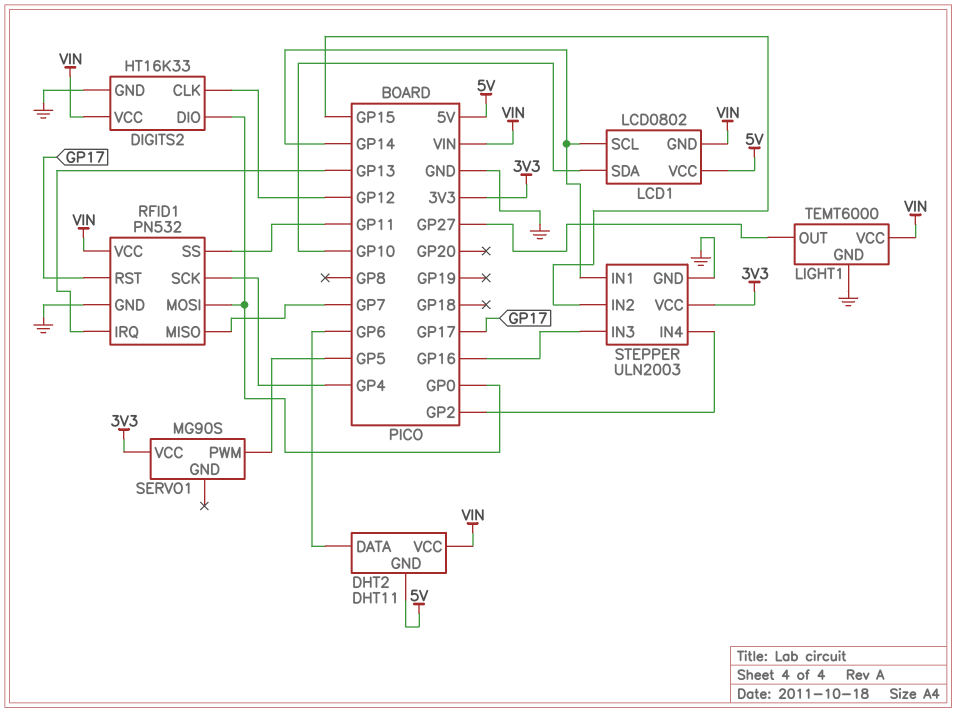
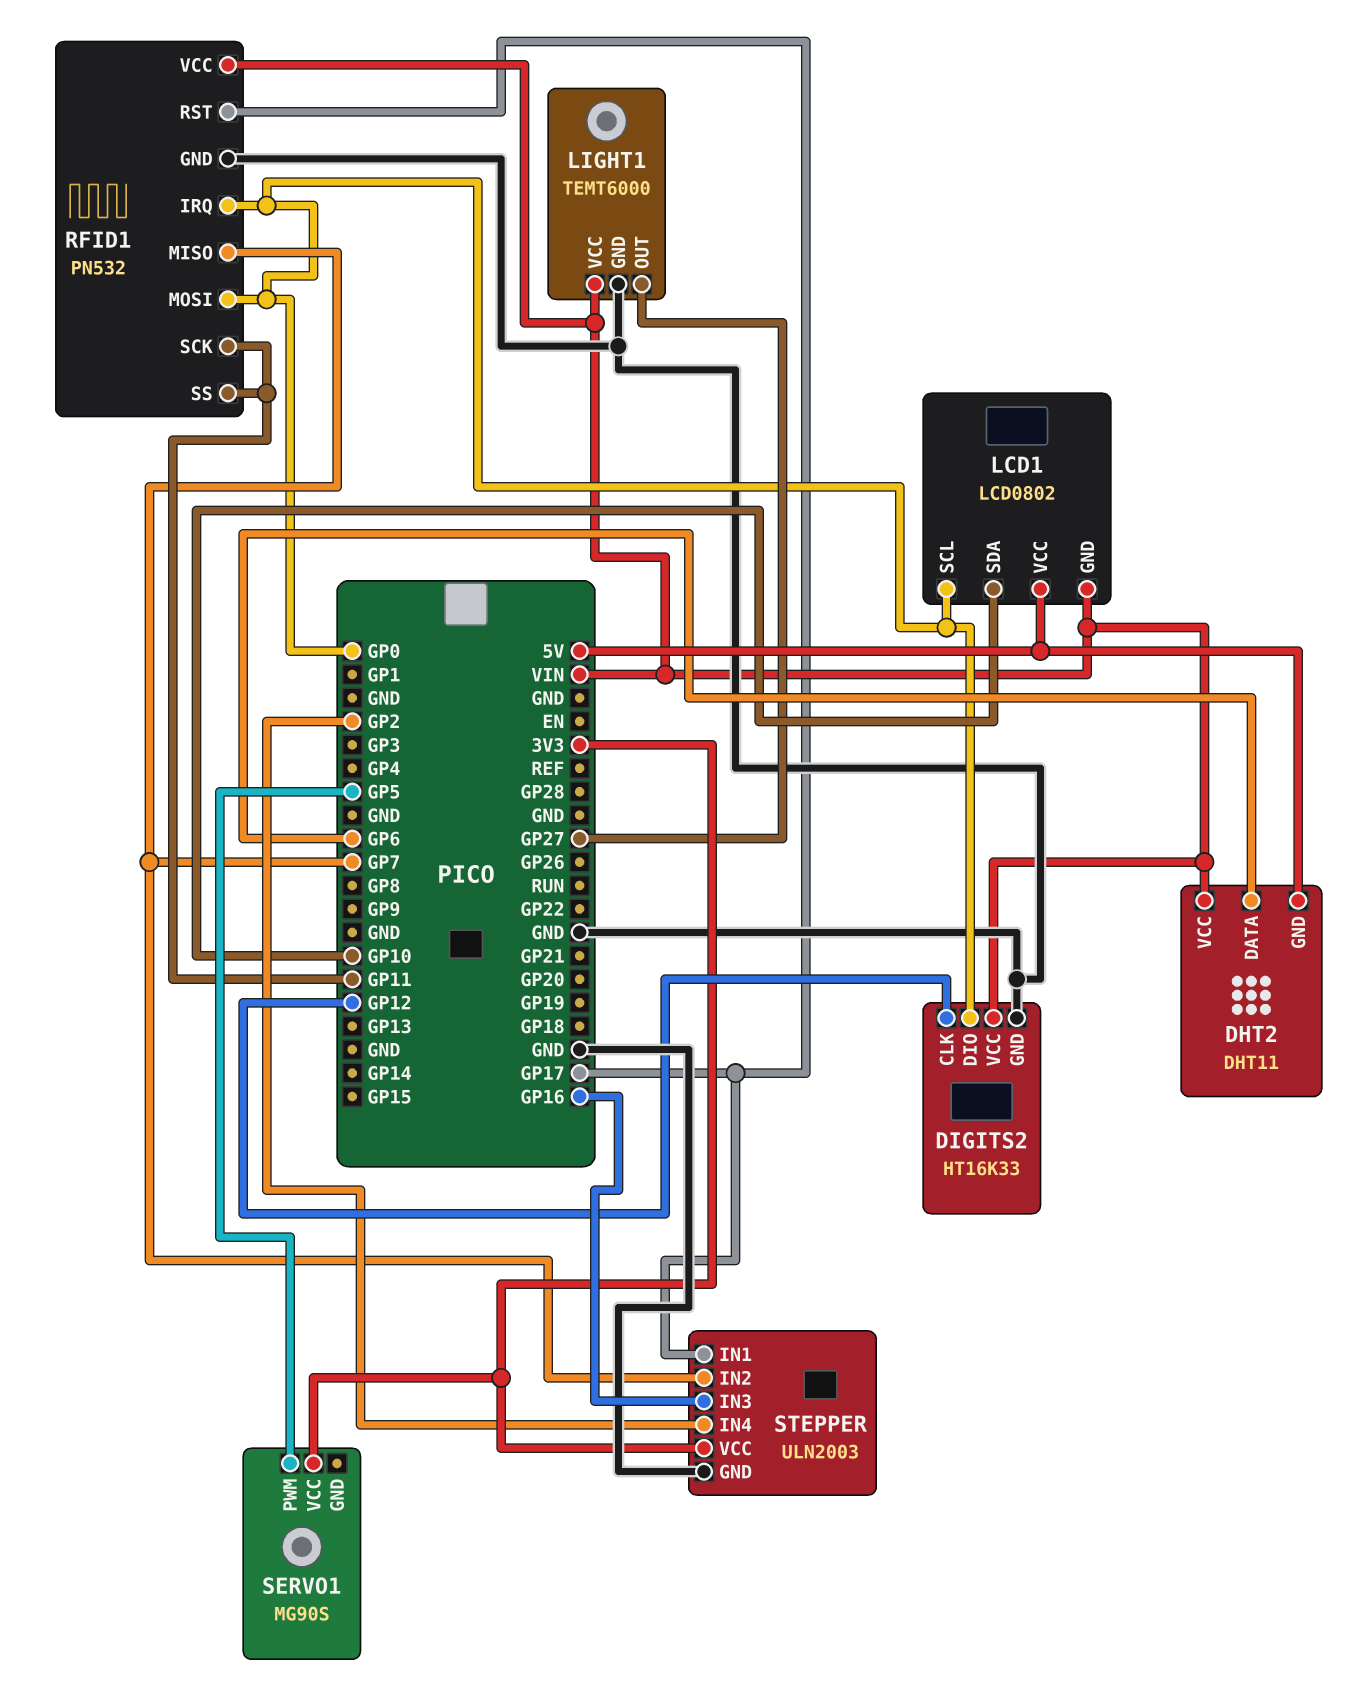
LCD1 pin SCL: GP14 -> GP0
RFID1 pin IRQ: GP13 -> GP0
RFID1 pin SCK: GP4 -> GP11
STEPPER pin IN1: GP14 -> GP17
STEPPER pin IN2: GP15 -> GP7

